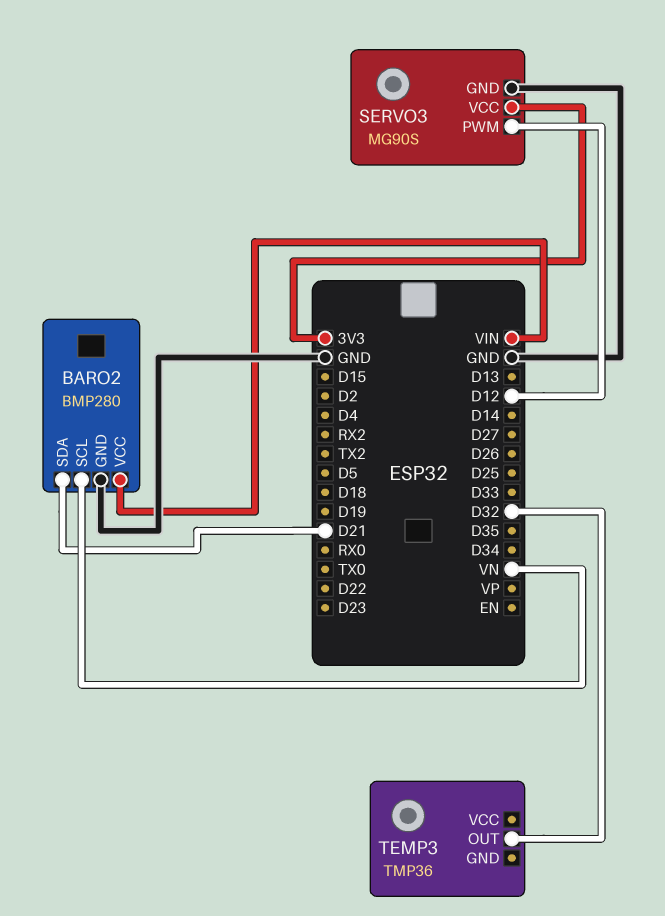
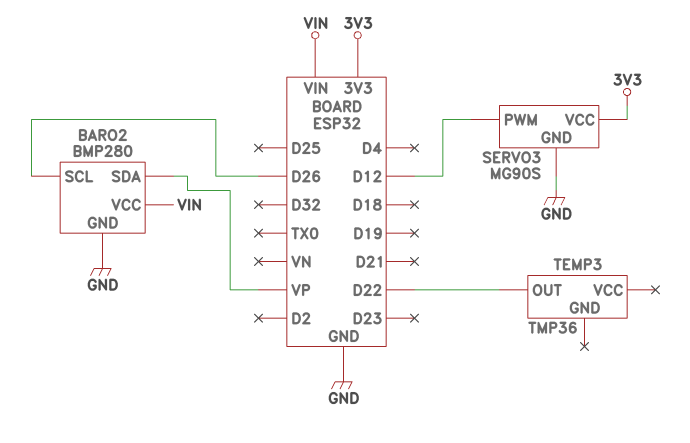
BARO2 pin SCL: VN -> D26
BARO2 pin SDA: D21 -> VP
TEMP3 pin OUT: D32 -> D22

